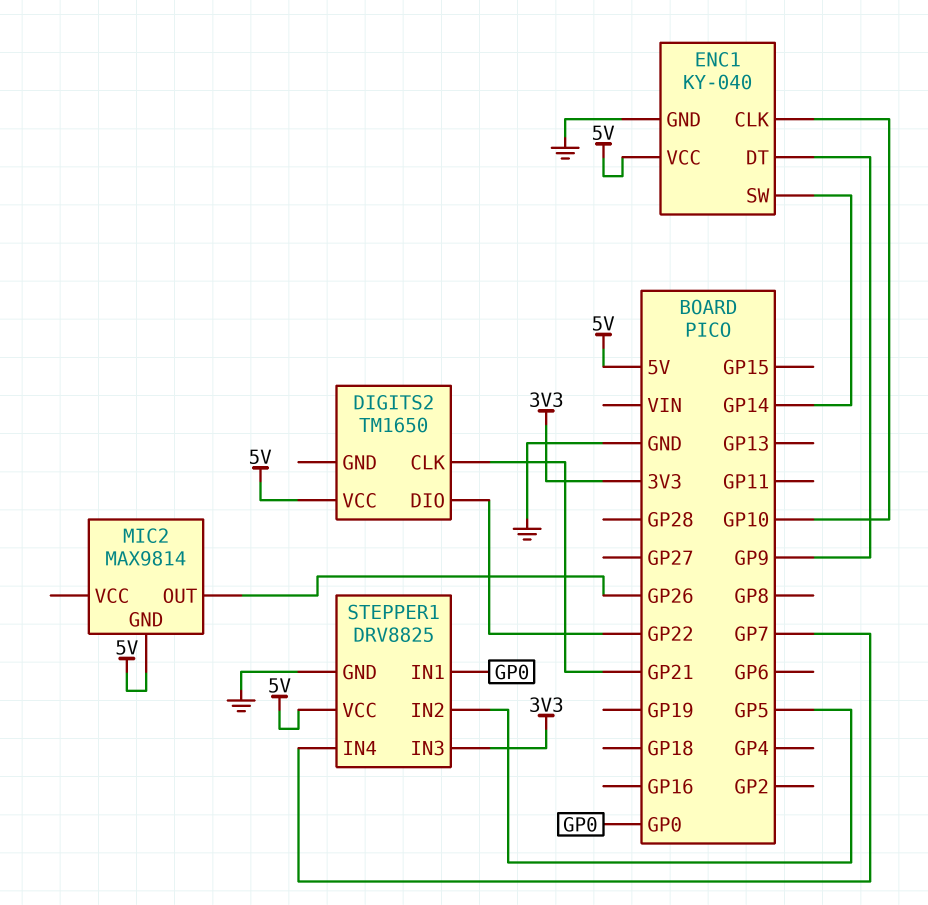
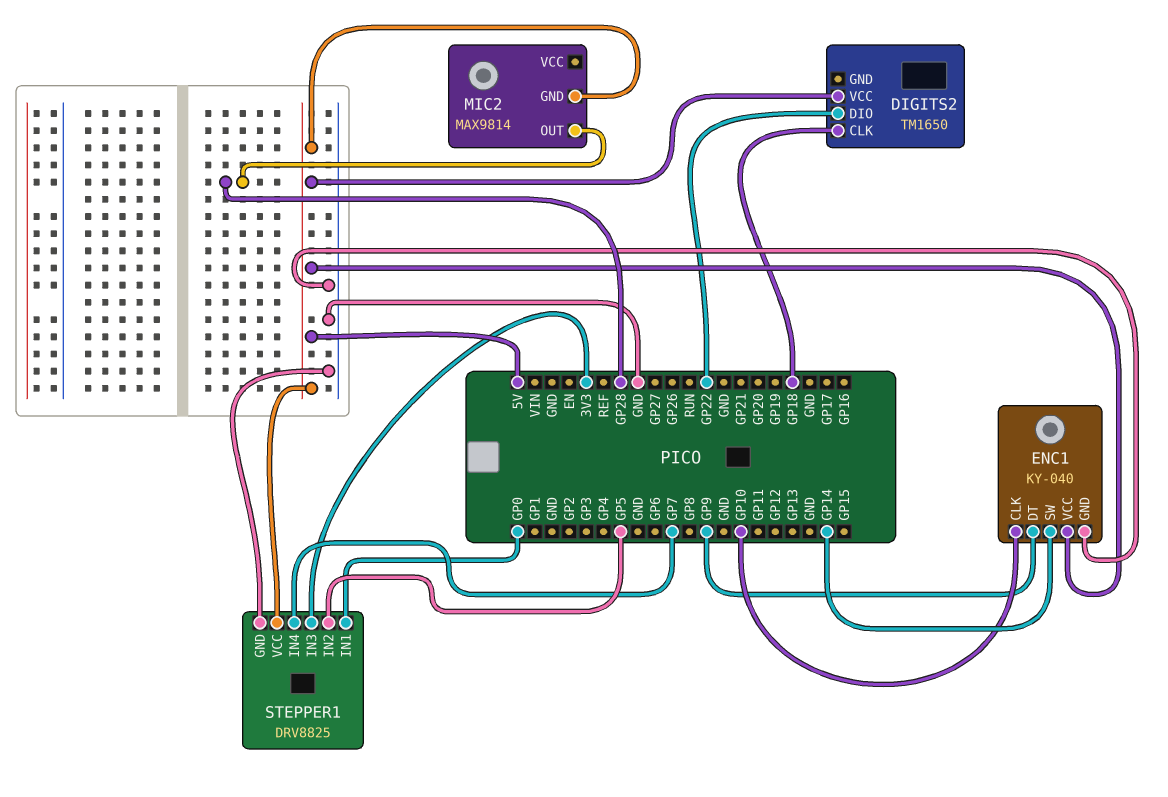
DIGITS2 pin CLK: GP21 -> GP18
MIC2 pin OUT: GP26 -> GP28

